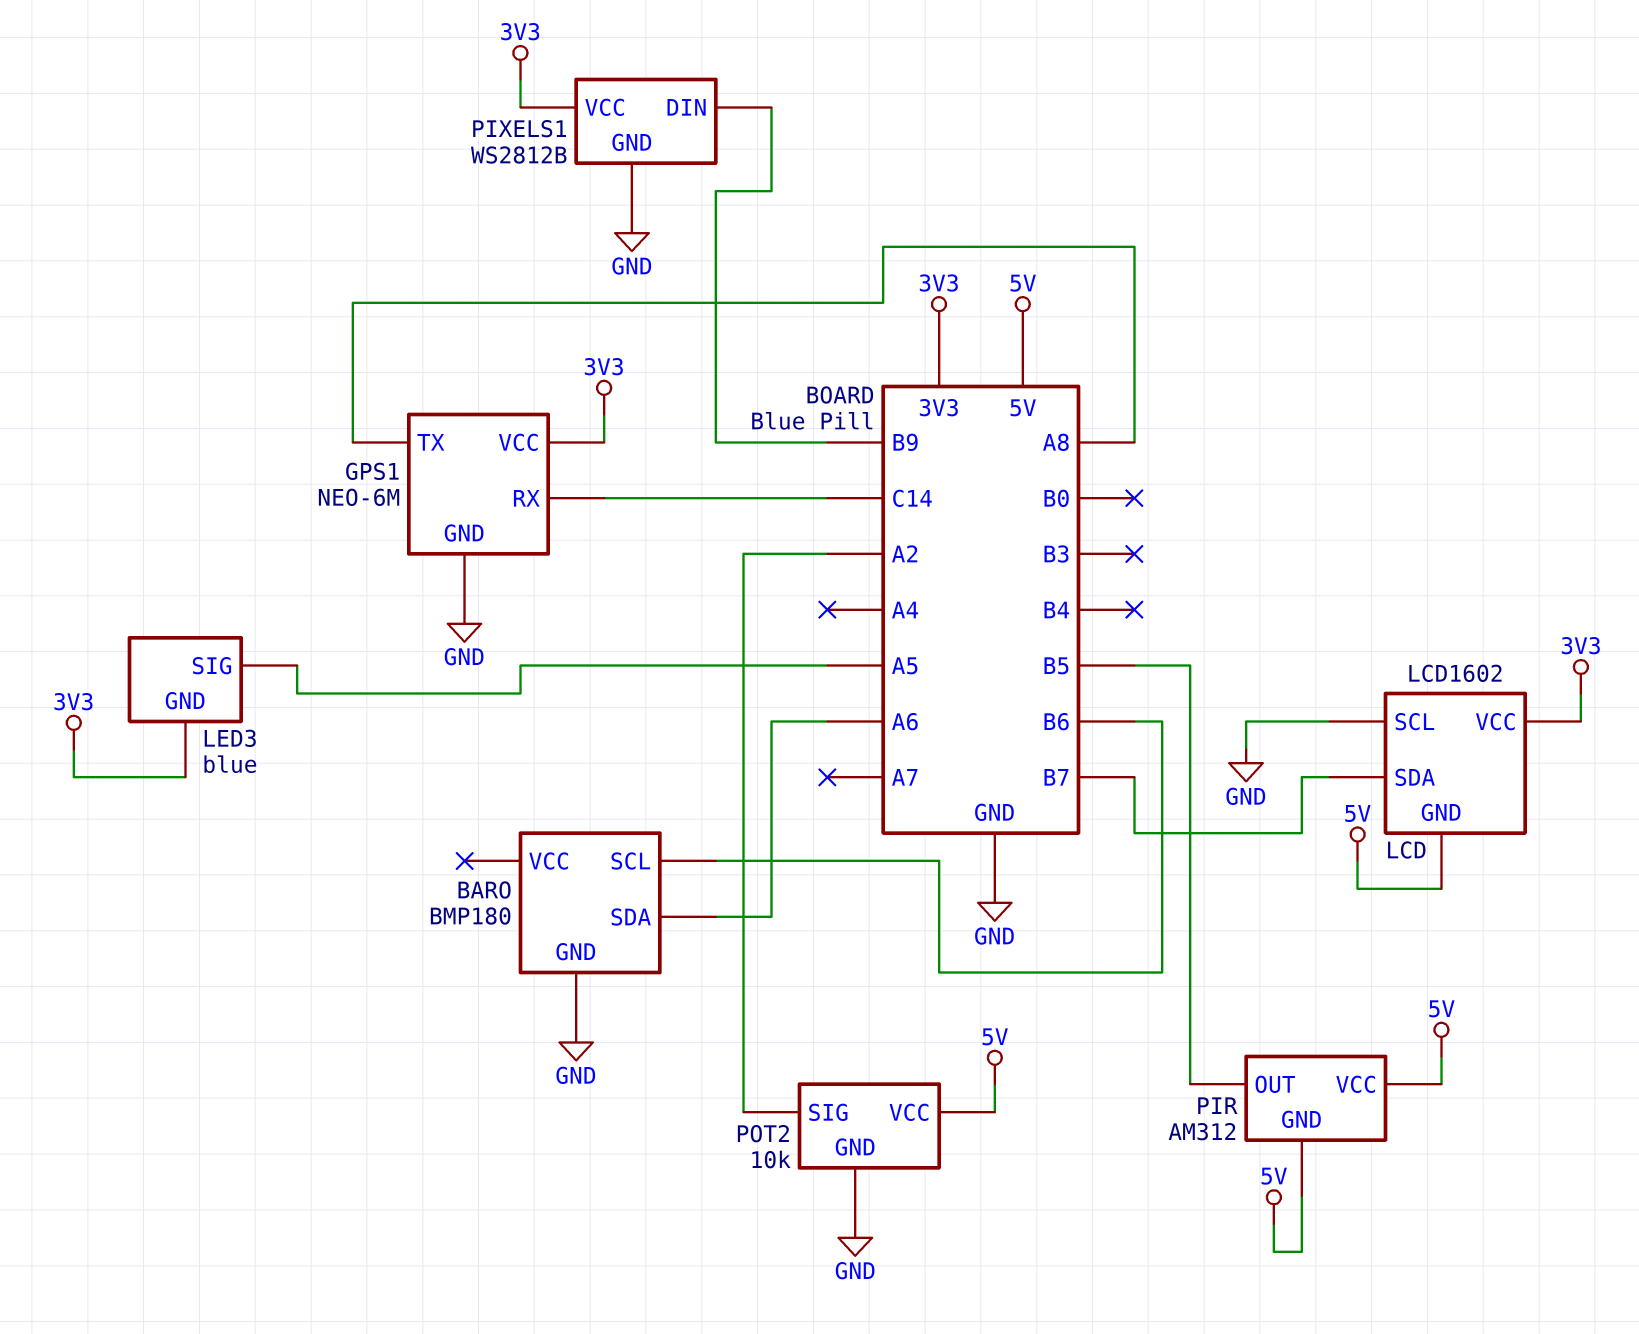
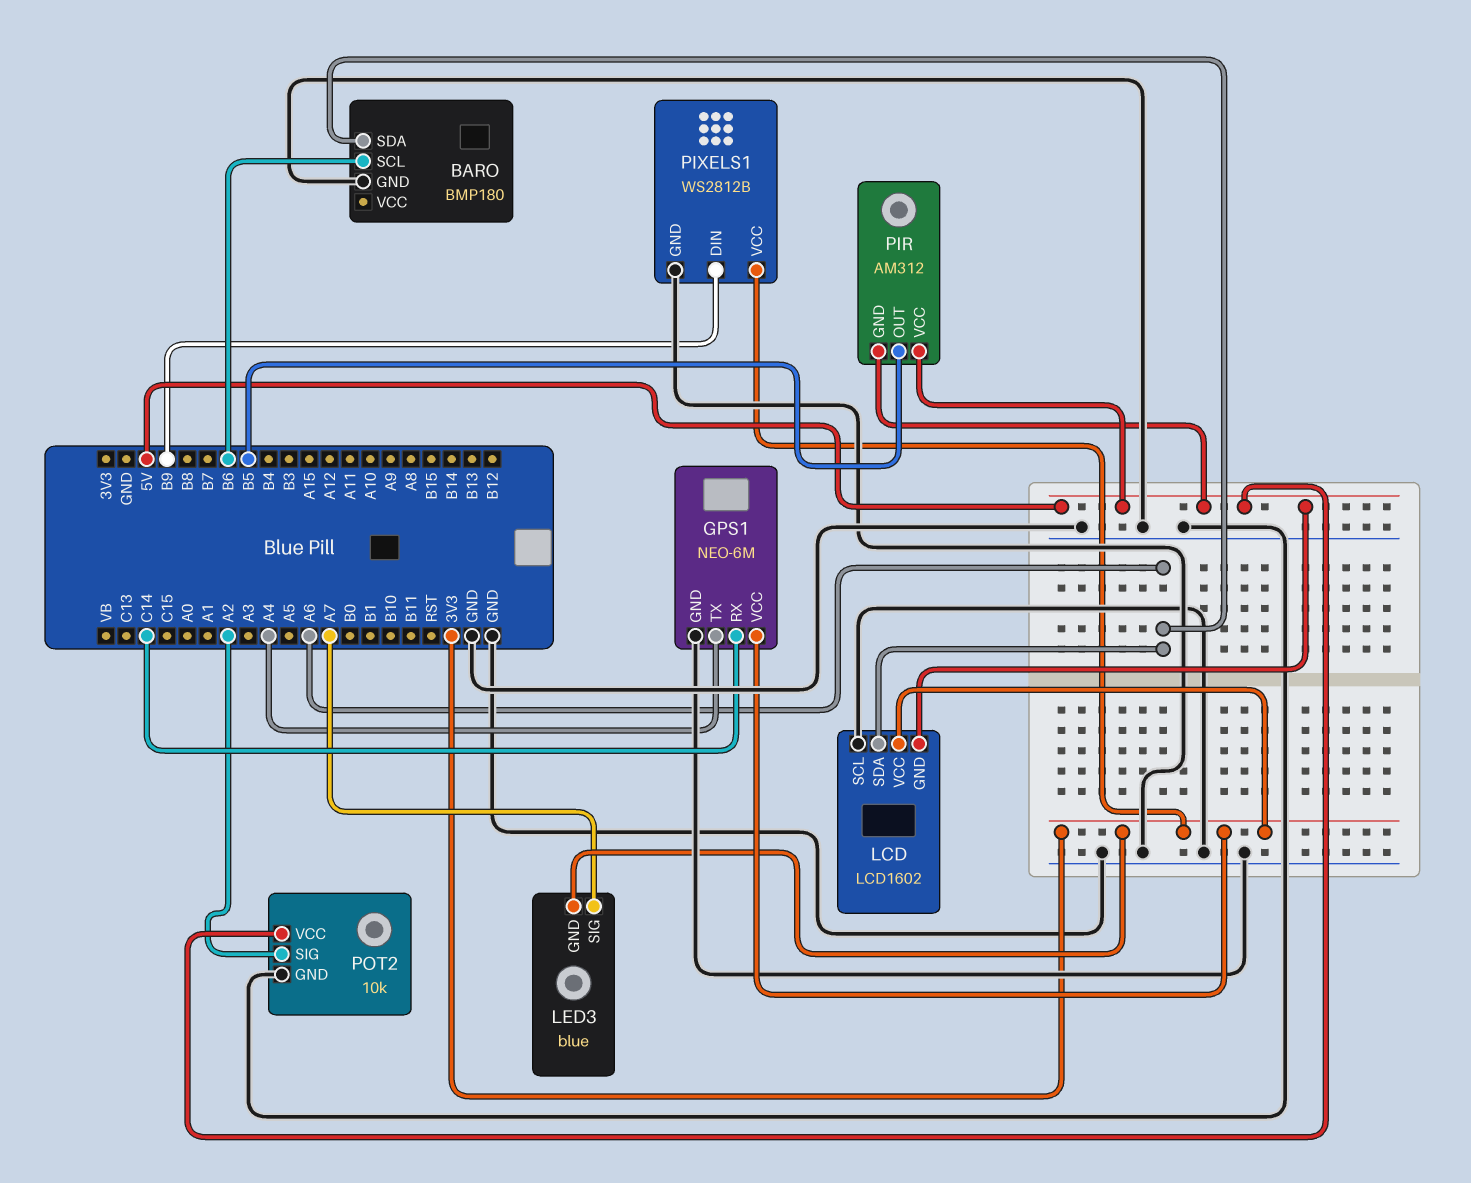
GPS1 pin TX: A8 -> A4
LCD pin SDA: B7 -> A6
LED3 pin SIG: A5 -> A7

